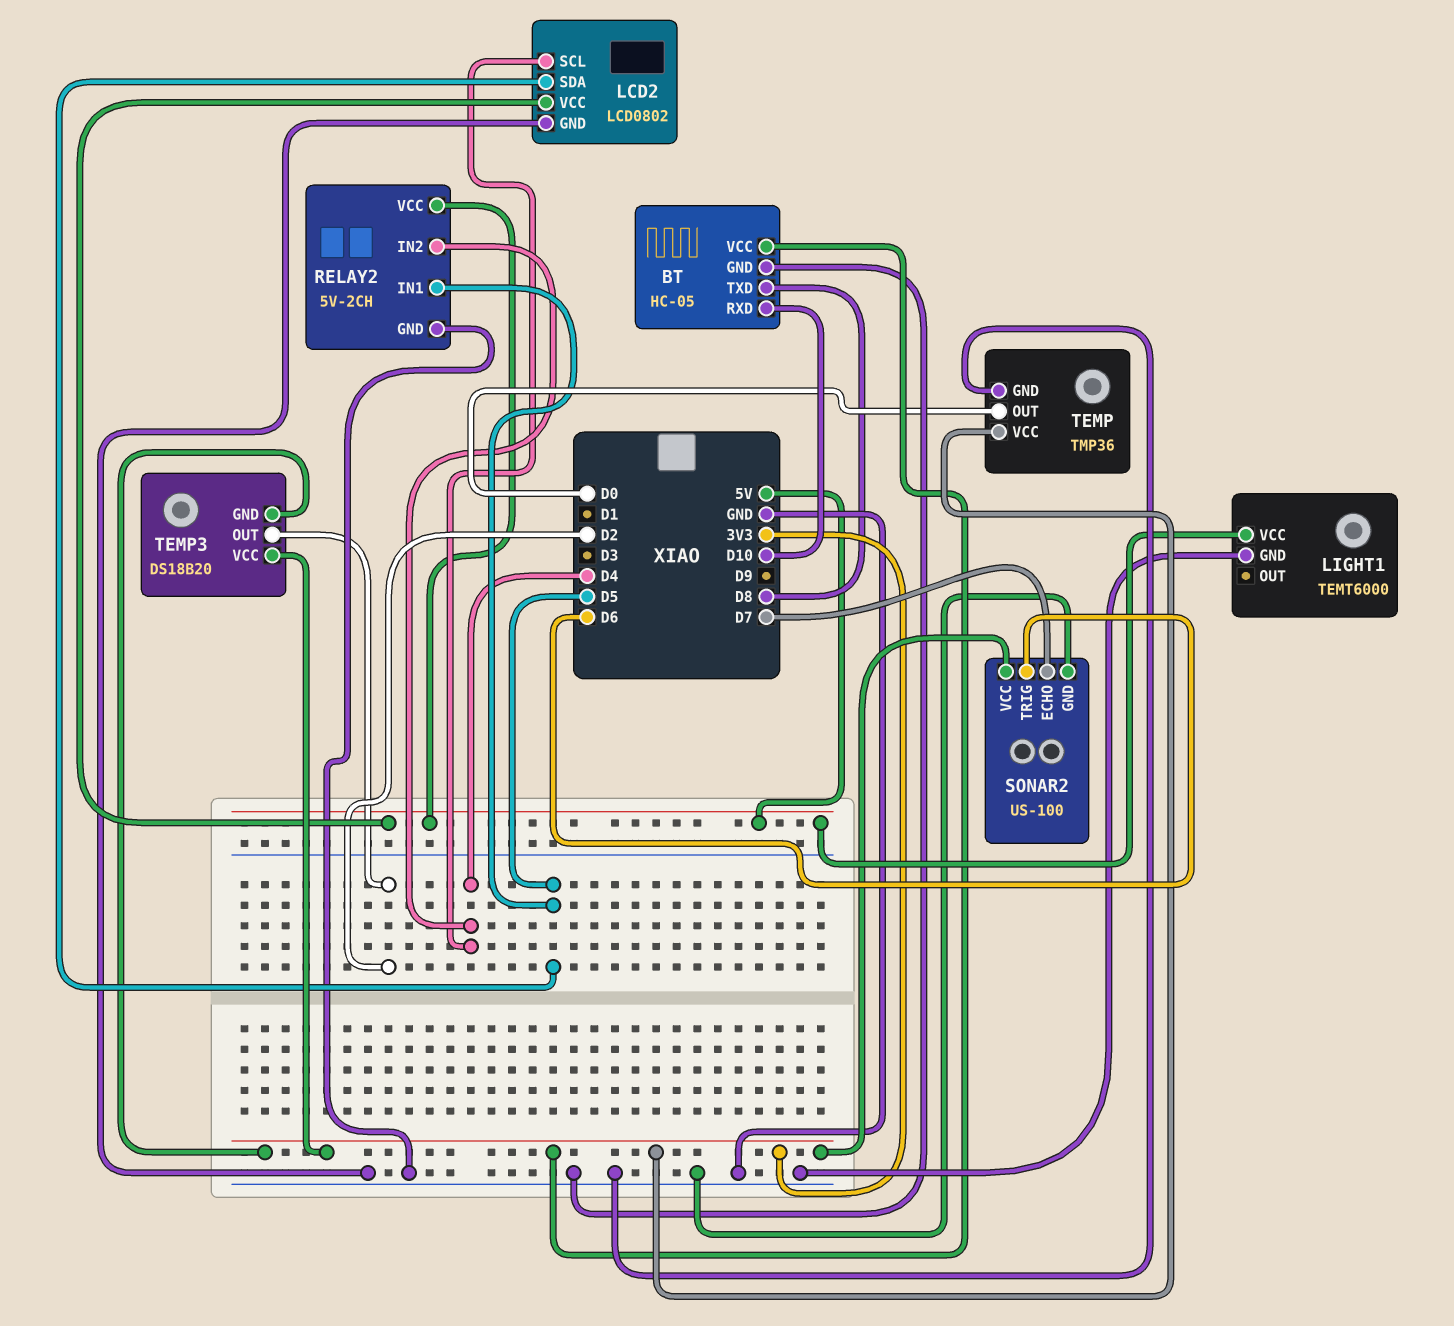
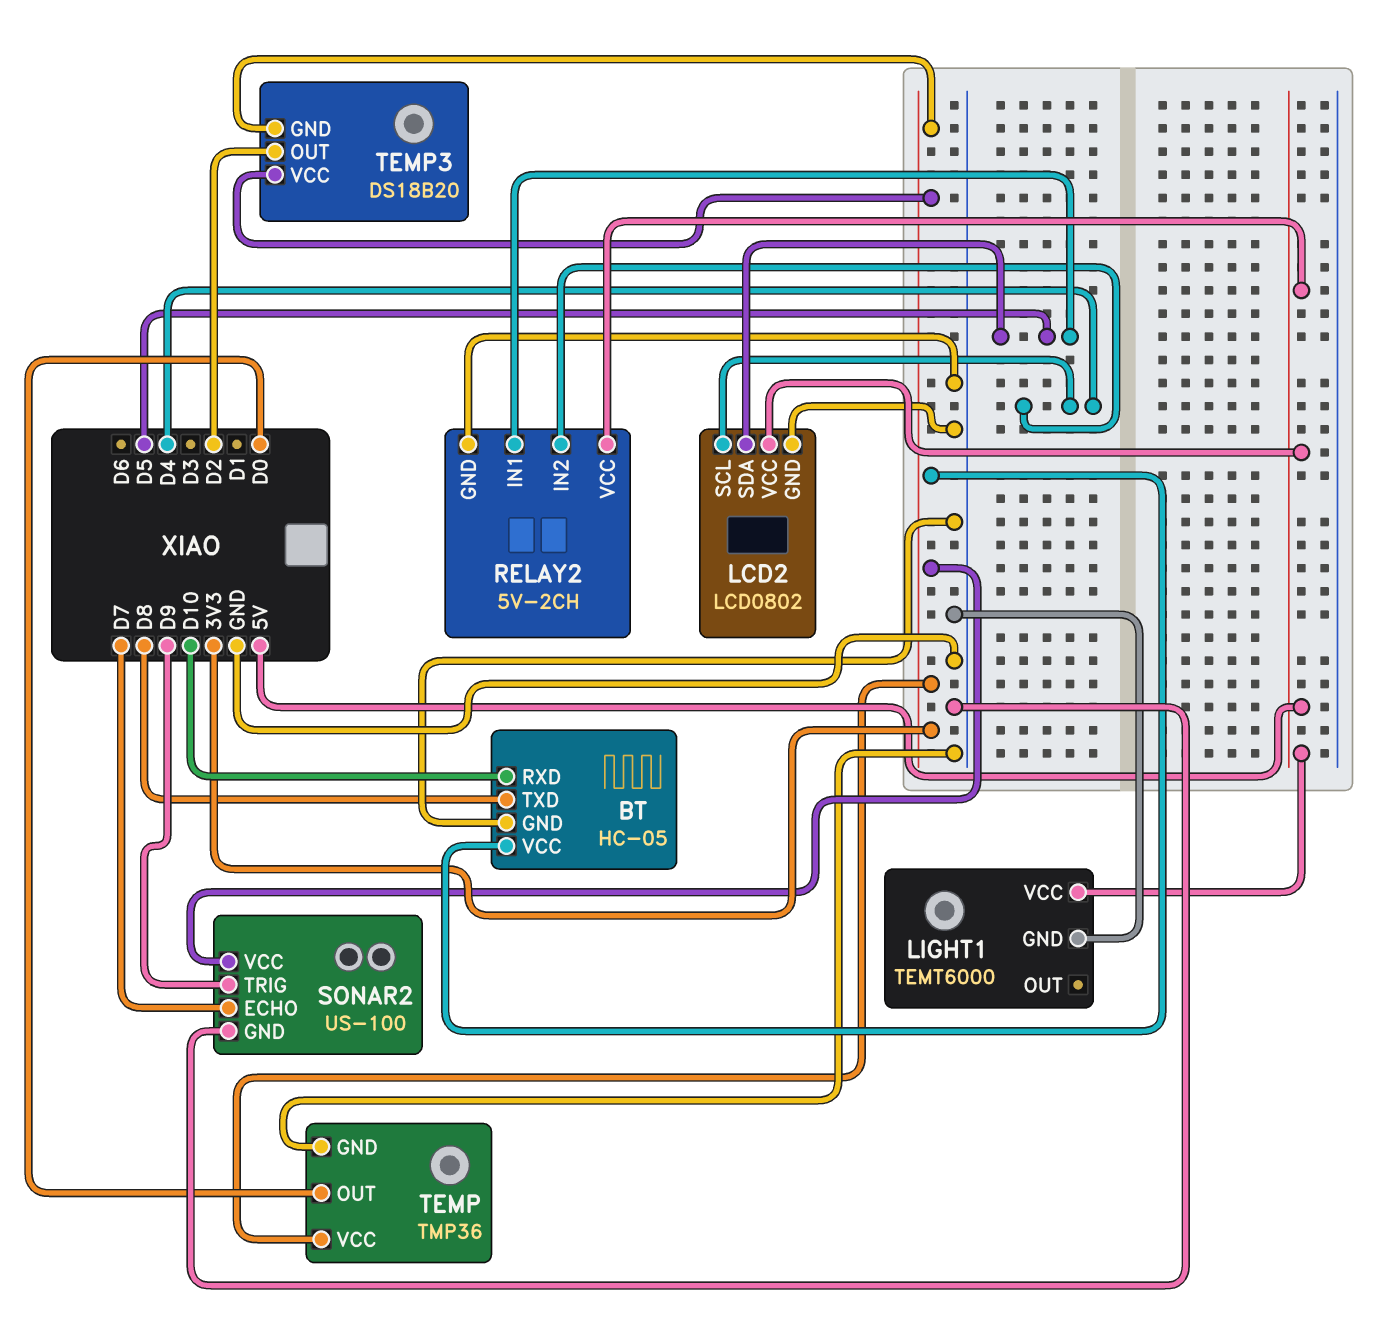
SONAR2 pin TRIG: D6 -> D9

